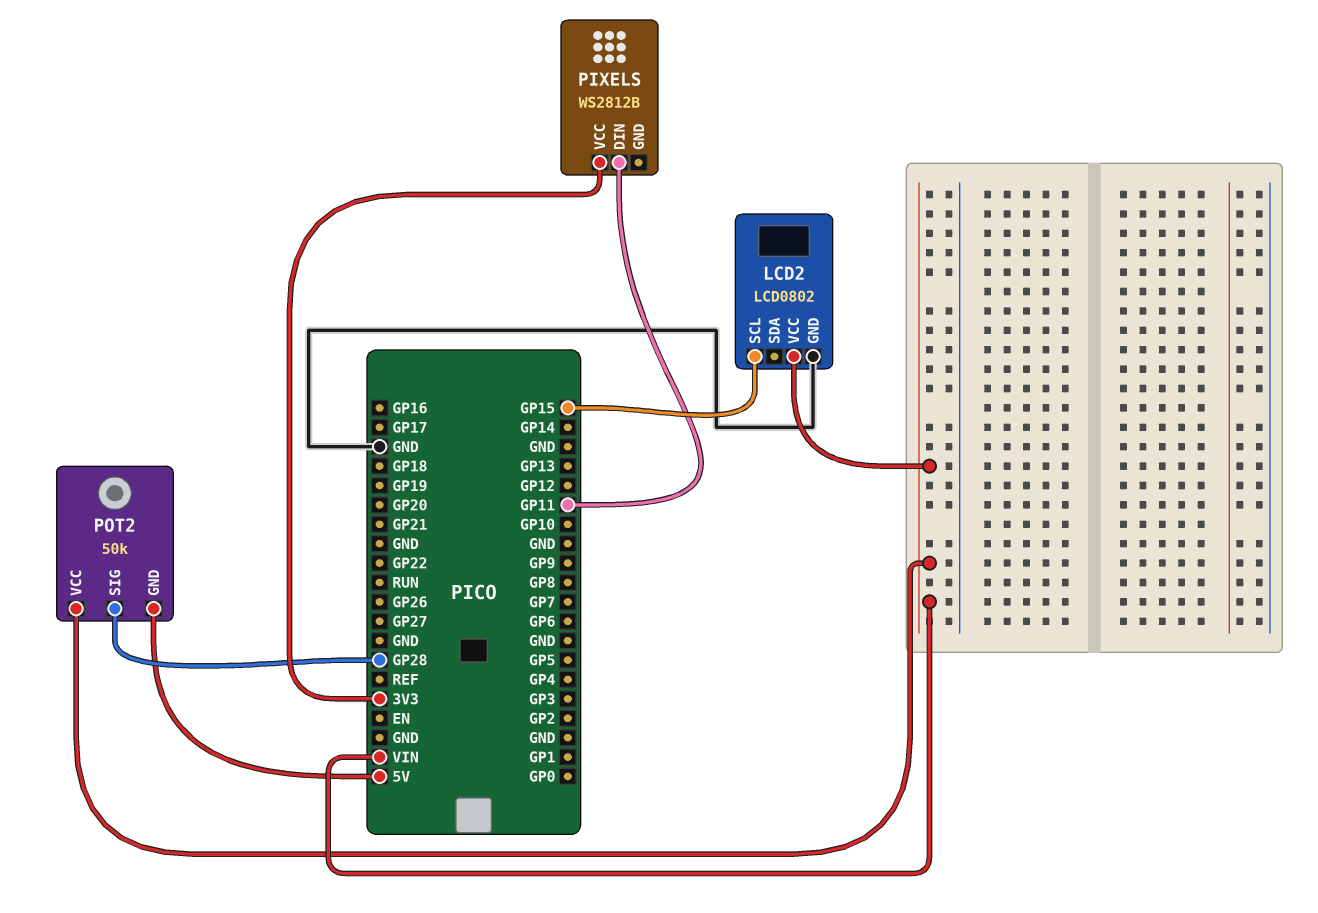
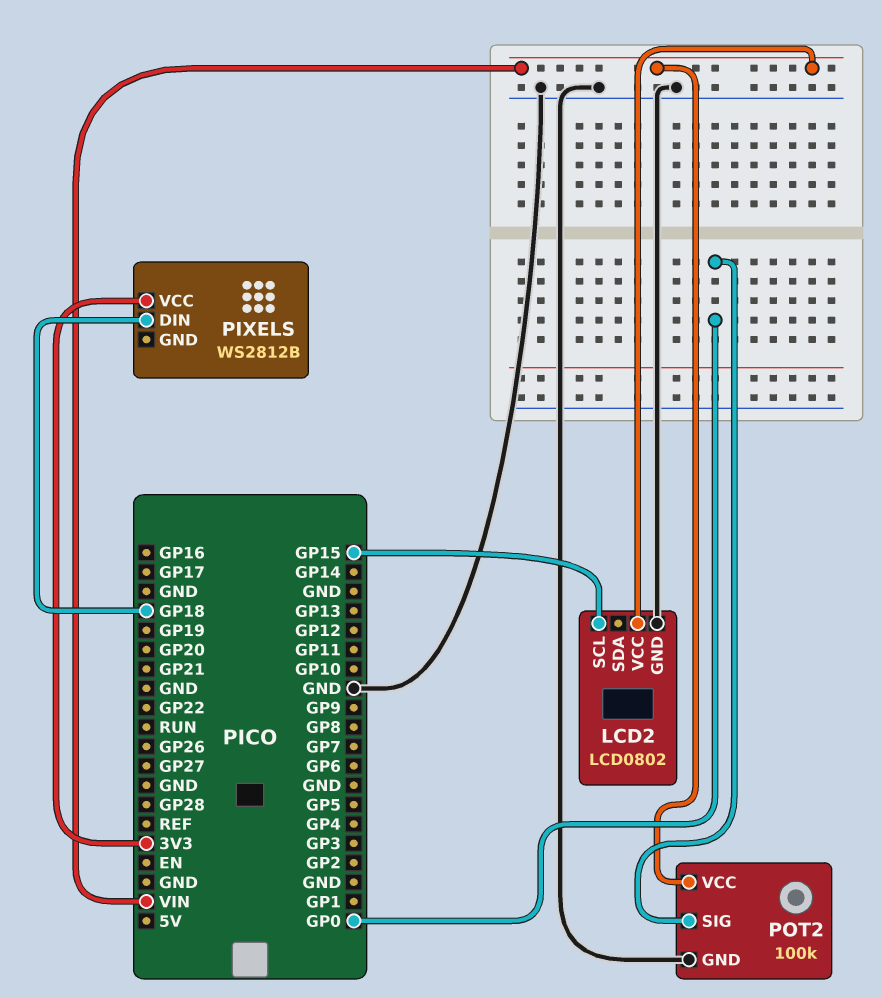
PIXELS pin DIN: GP11 -> GP18
POT2: 50k -> 100k
POT2 pin GND: 5V -> GND
POT2 pin SIG: GP28 -> GP0

